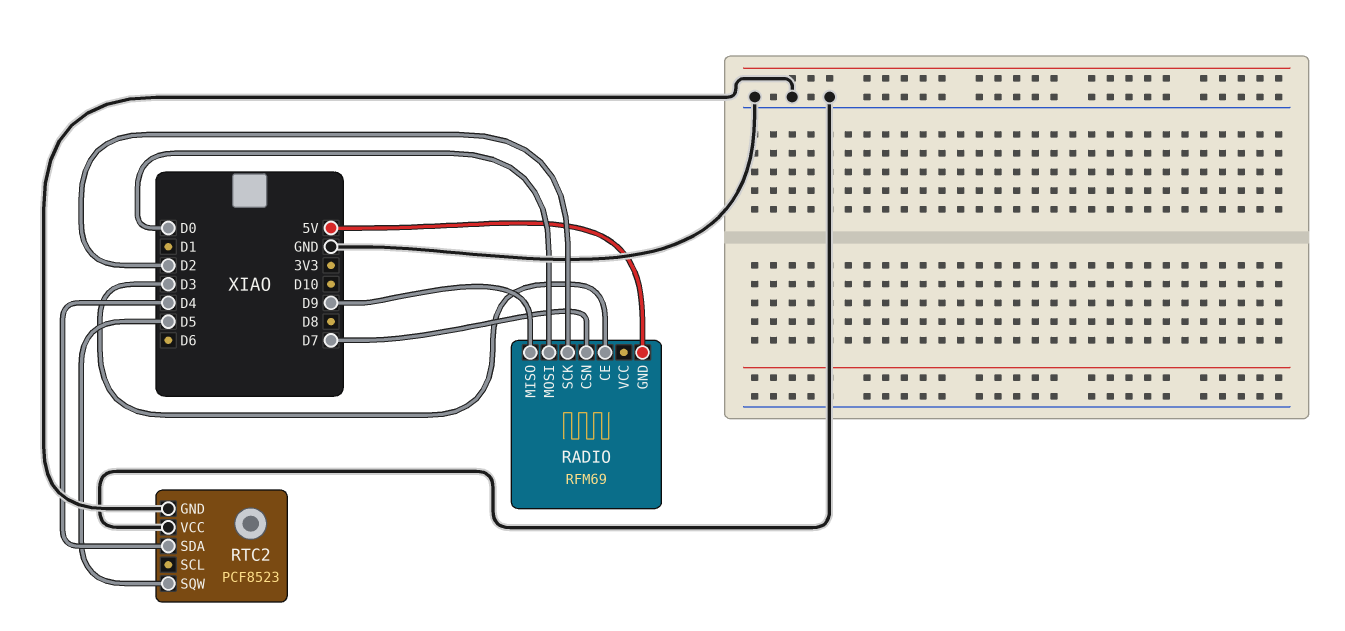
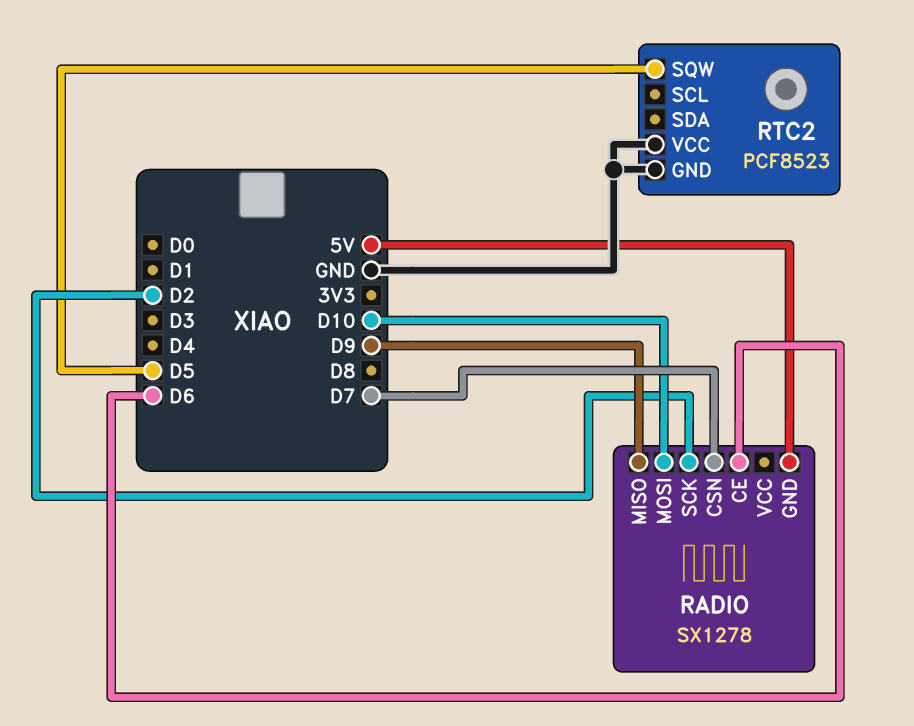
RADIO: RFM69 -> SX1278
RADIO pin CE: D3 -> D6
RADIO pin MOSI: D0 -> D10
RTC2 pin SDA: D4 -> none

